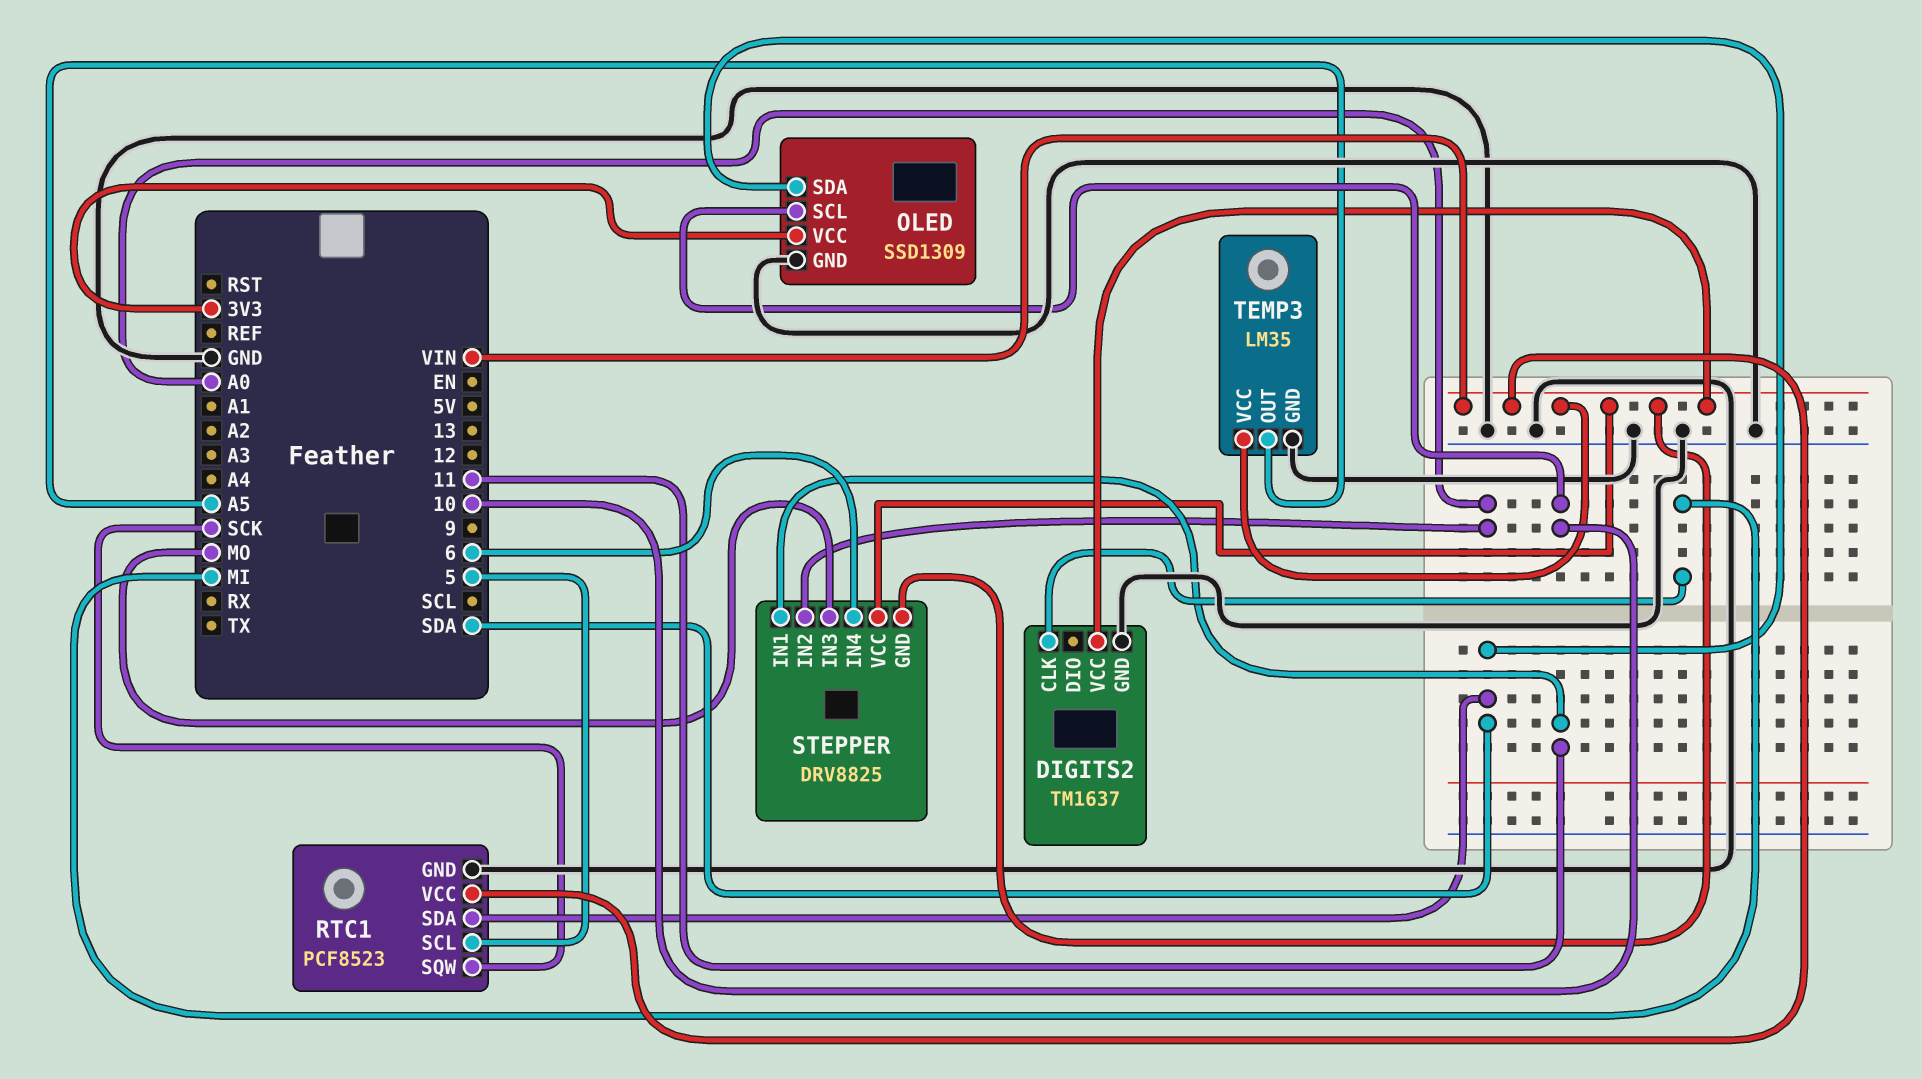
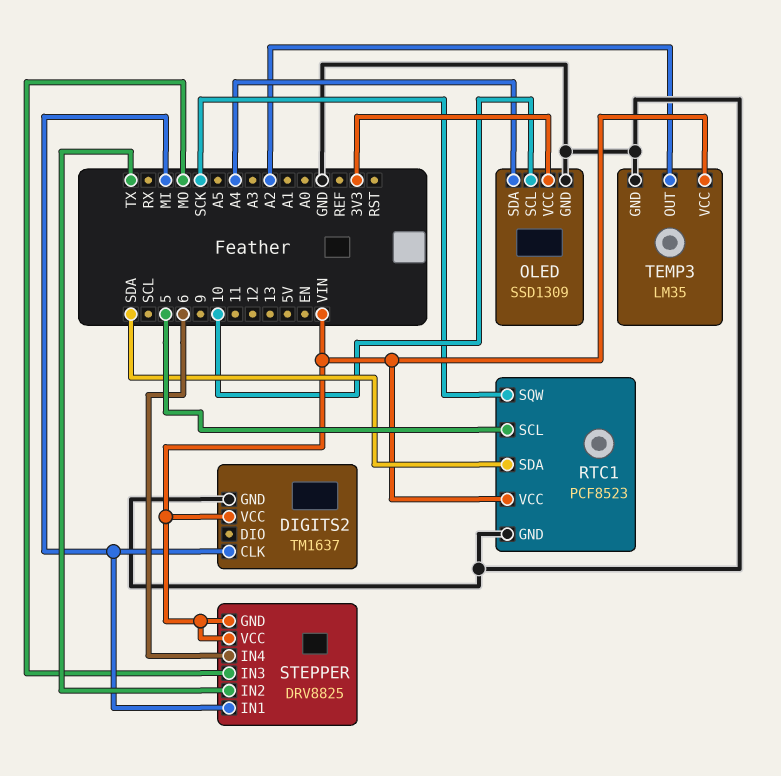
OLED pin SDA: SDA -> A4
STEPPER pin IN1: 11 -> MI
STEPPER pin IN2: A0 -> TX
TEMP3 pin OUT: A5 -> A2

